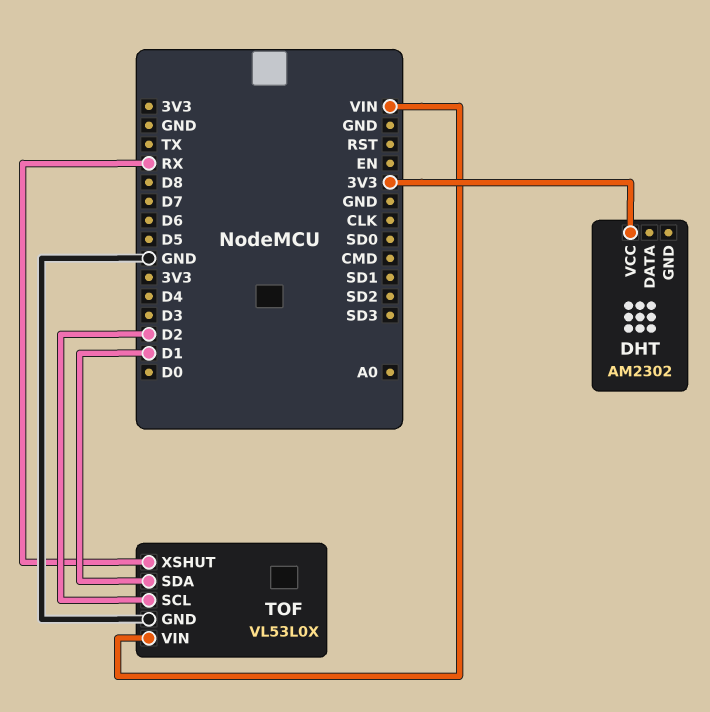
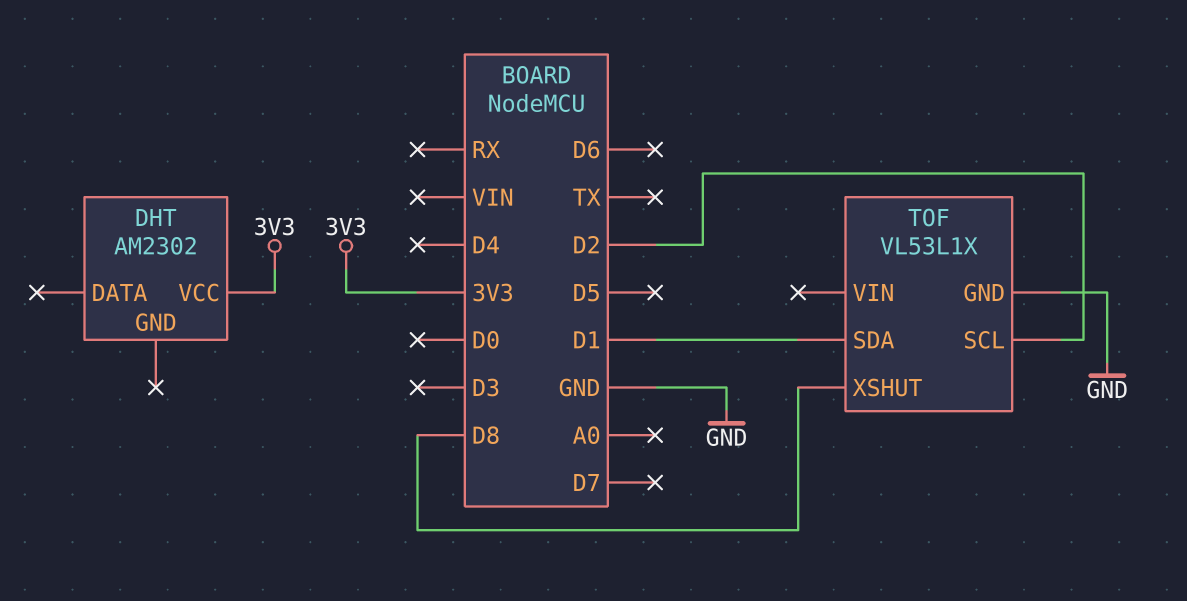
TOF: VL53L0X -> VL53L1X
TOF pin VIN: VIN -> none
TOF pin XSHUT: RX -> D8

